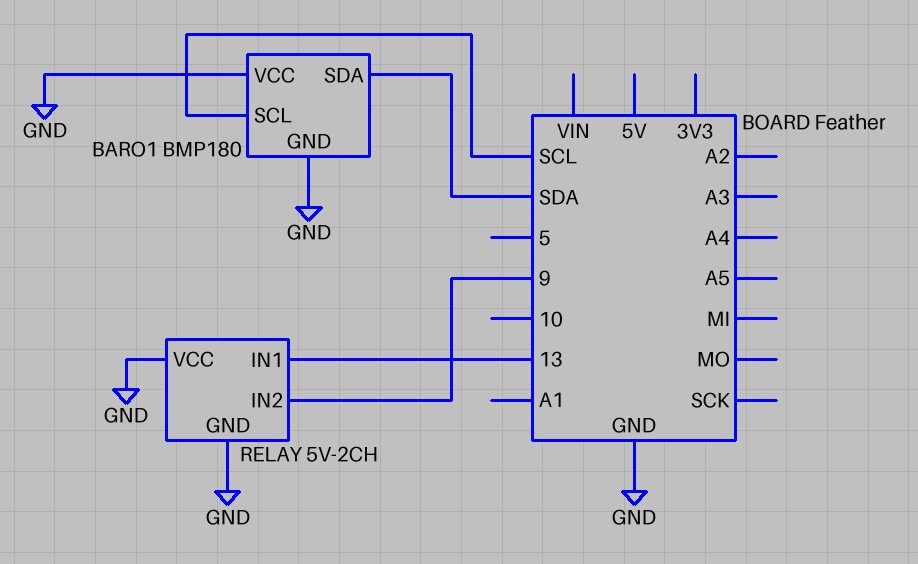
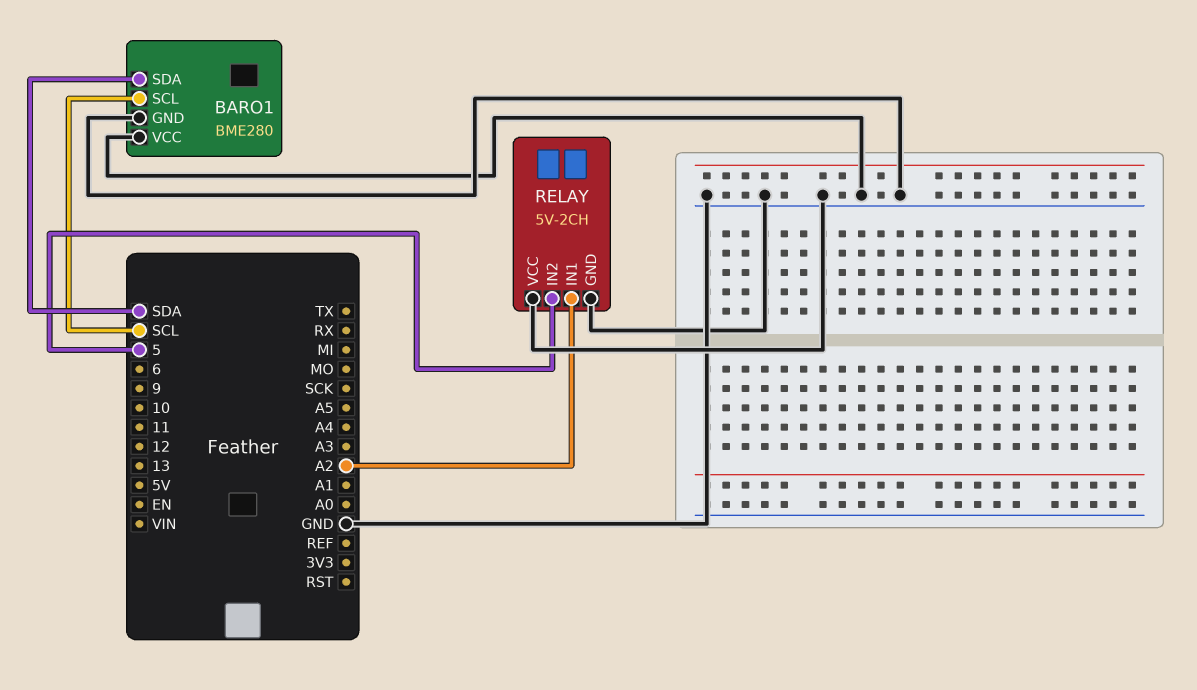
BARO1: BMP180 -> BME280
RELAY pin IN1: 13 -> A2
RELAY pin IN2: 9 -> 5

